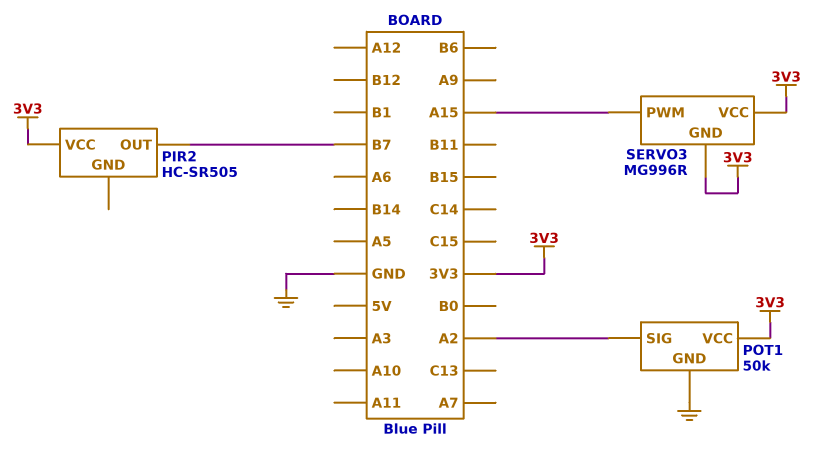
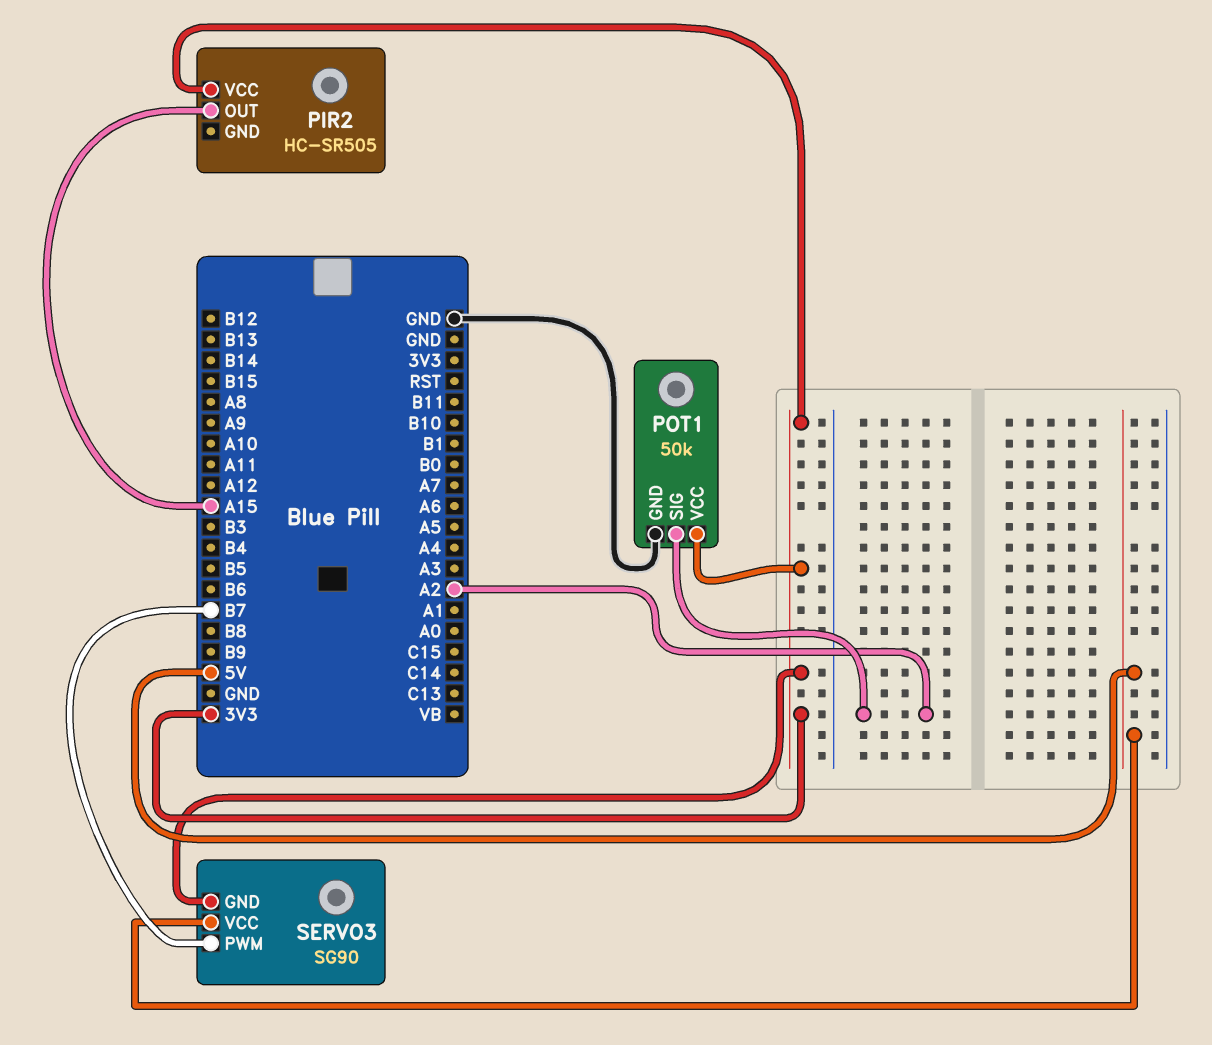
PIR2 pin OUT: B7 -> A15
SERVO3: MG996R -> SG90
SERVO3 pin PWM: A15 -> B7
SERVO3 pin VCC: 3V3 -> 5V

